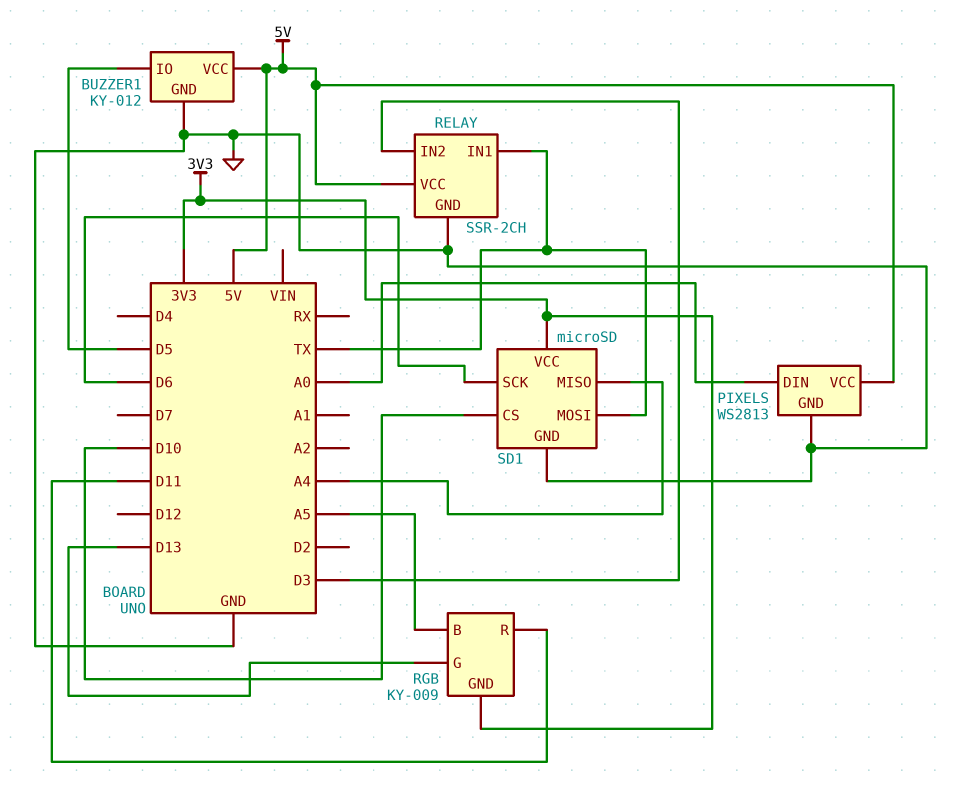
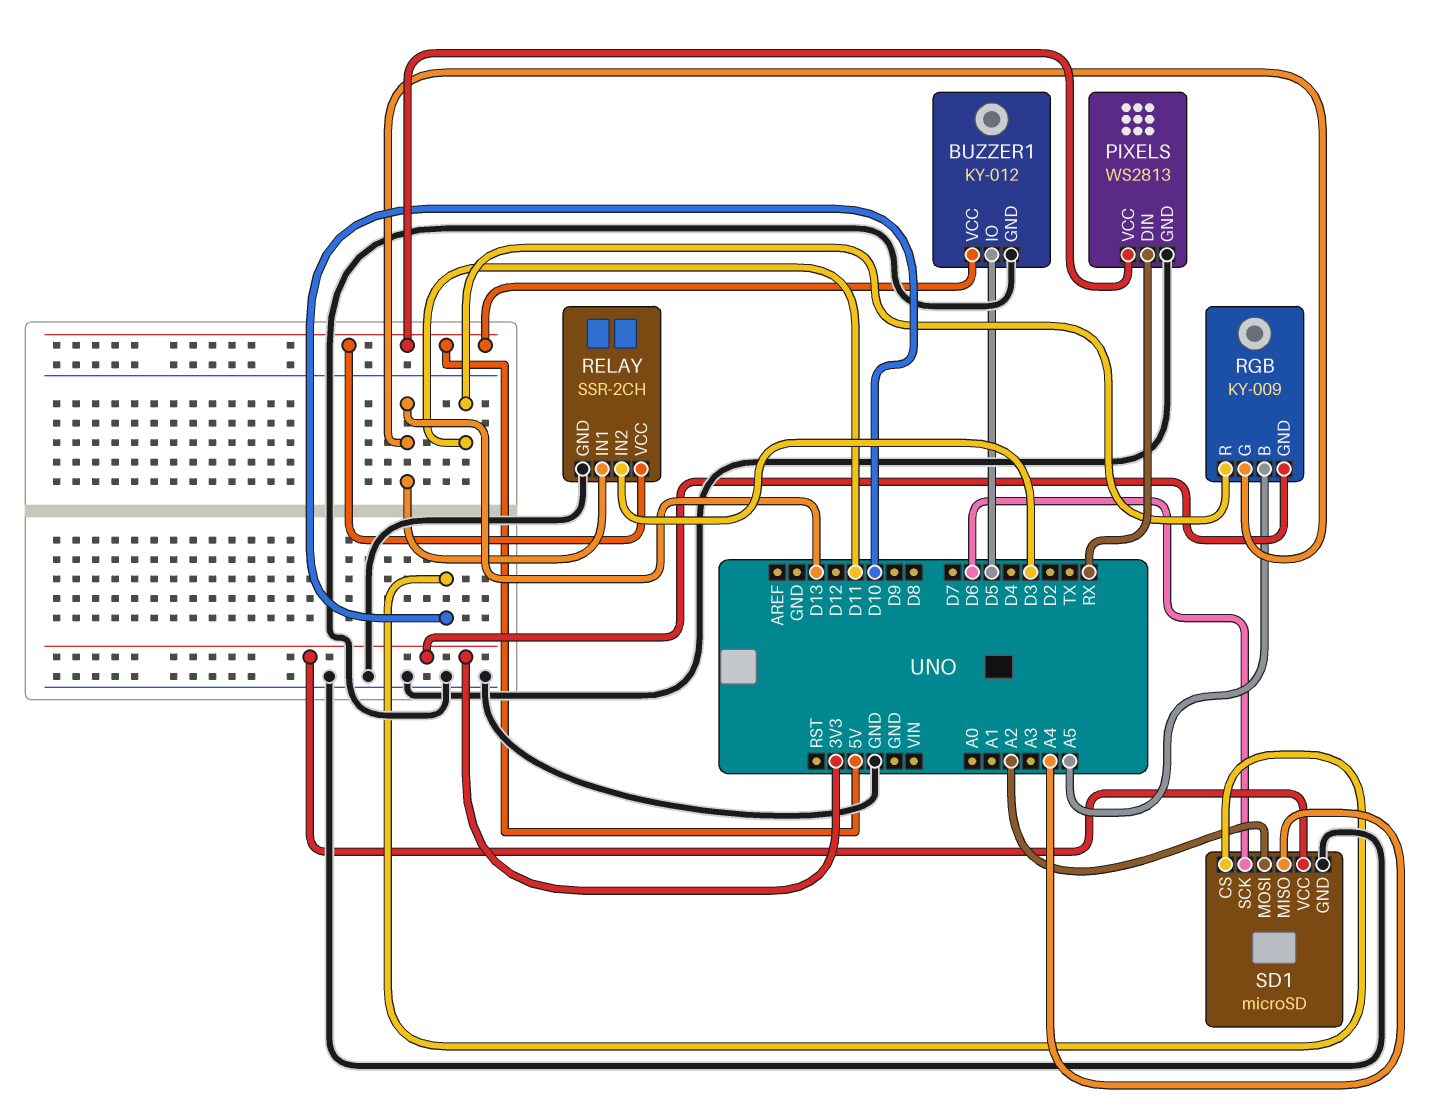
PIXELS pin DIN: A0 -> RX
RELAY pin IN1: TX -> D13
SD1 pin MOSI: TX -> A2

